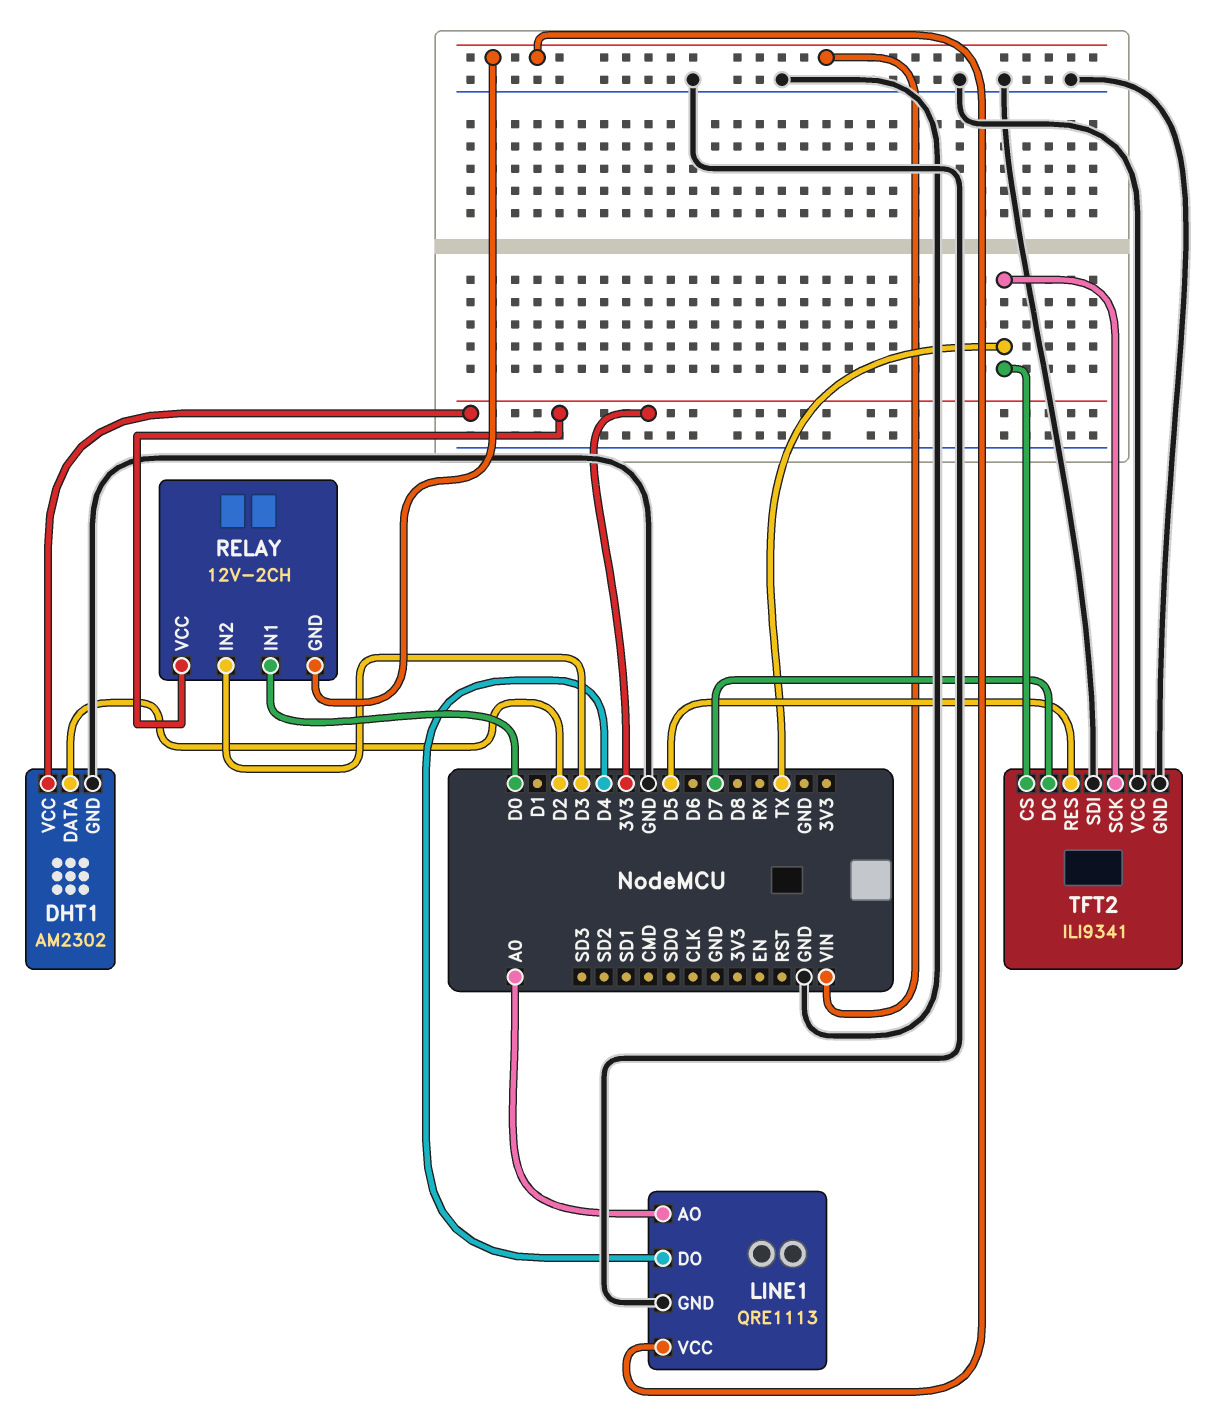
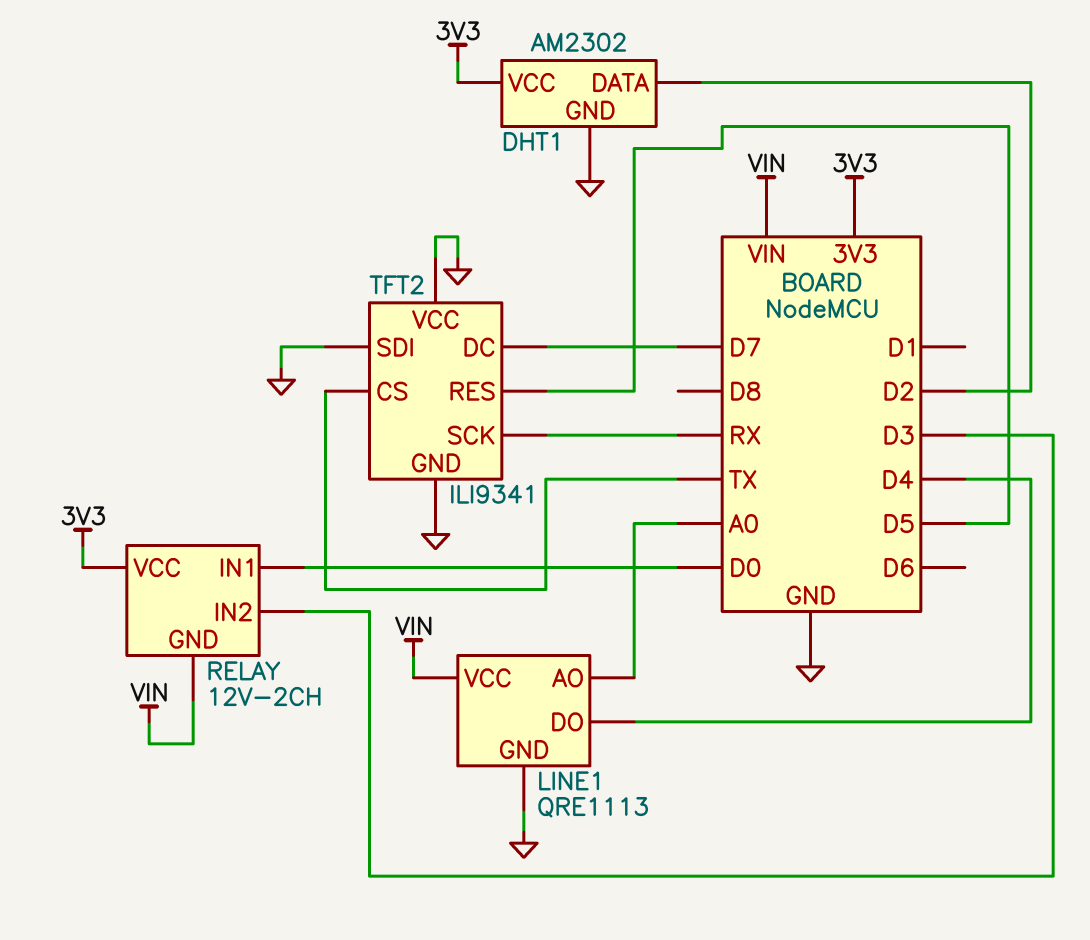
TFT2 pin SCK: TX -> RX

